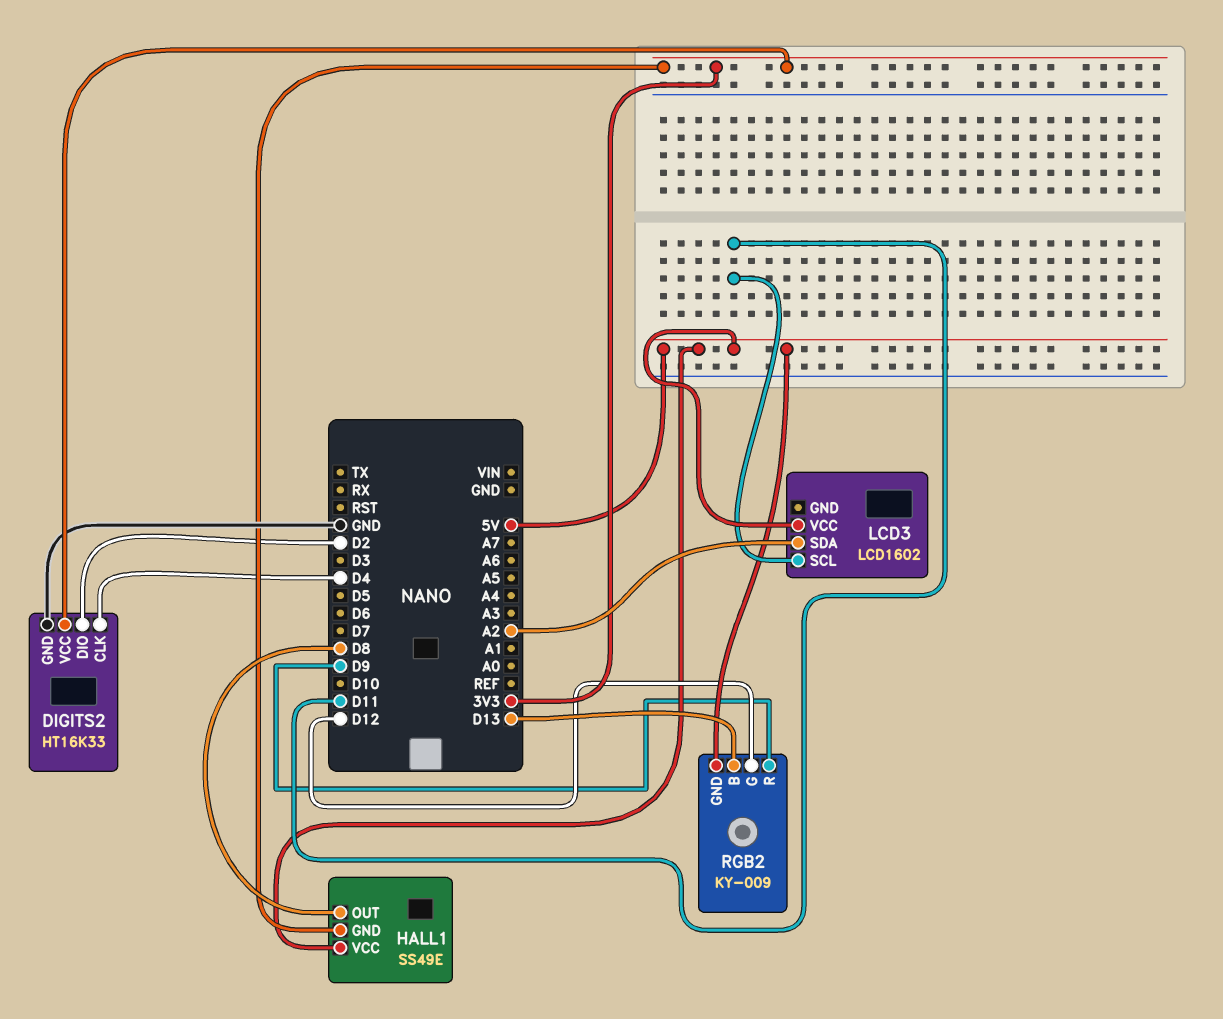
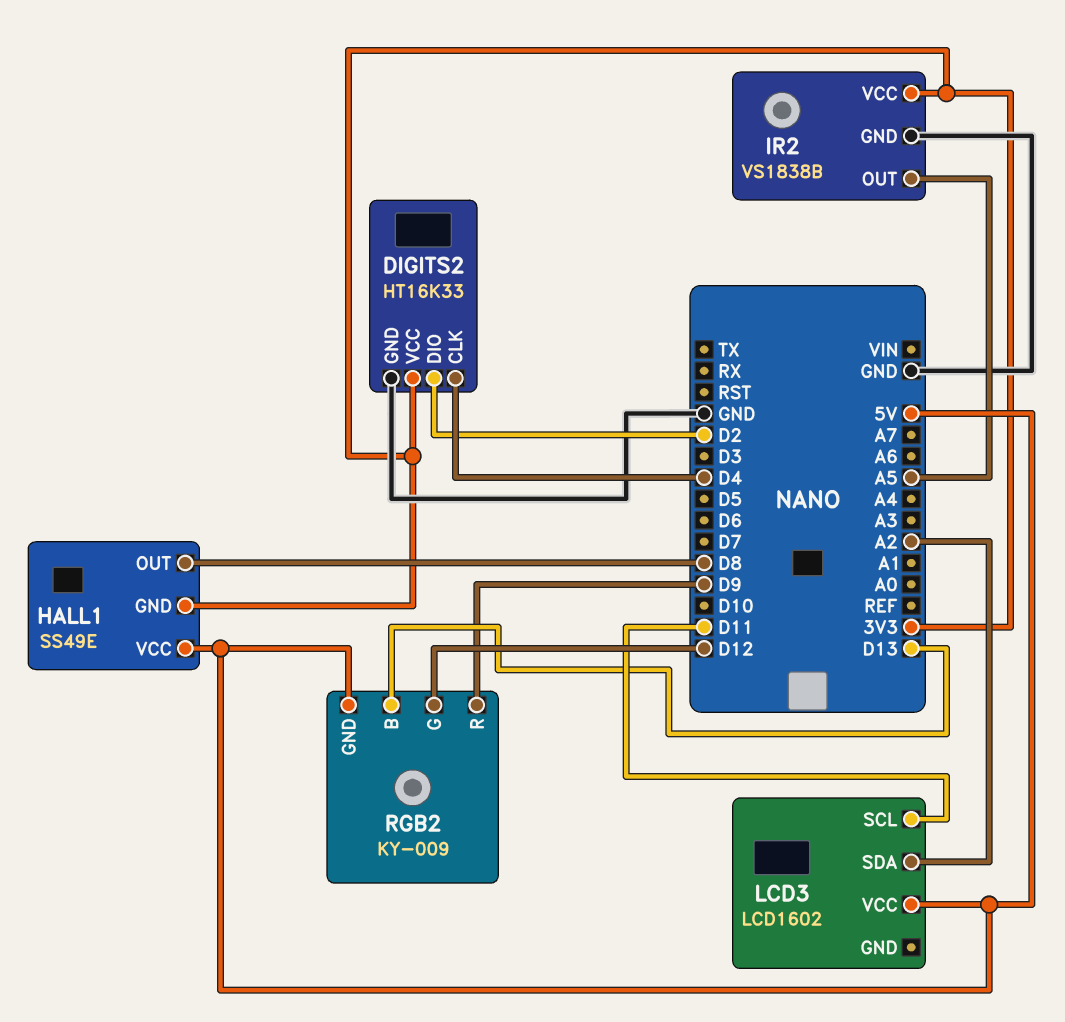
IR2: none -> VS1838B
IR2 pin GND: none -> GND
IR2 pin OUT: none -> A5
IR2 pin VCC: none -> 3V3

